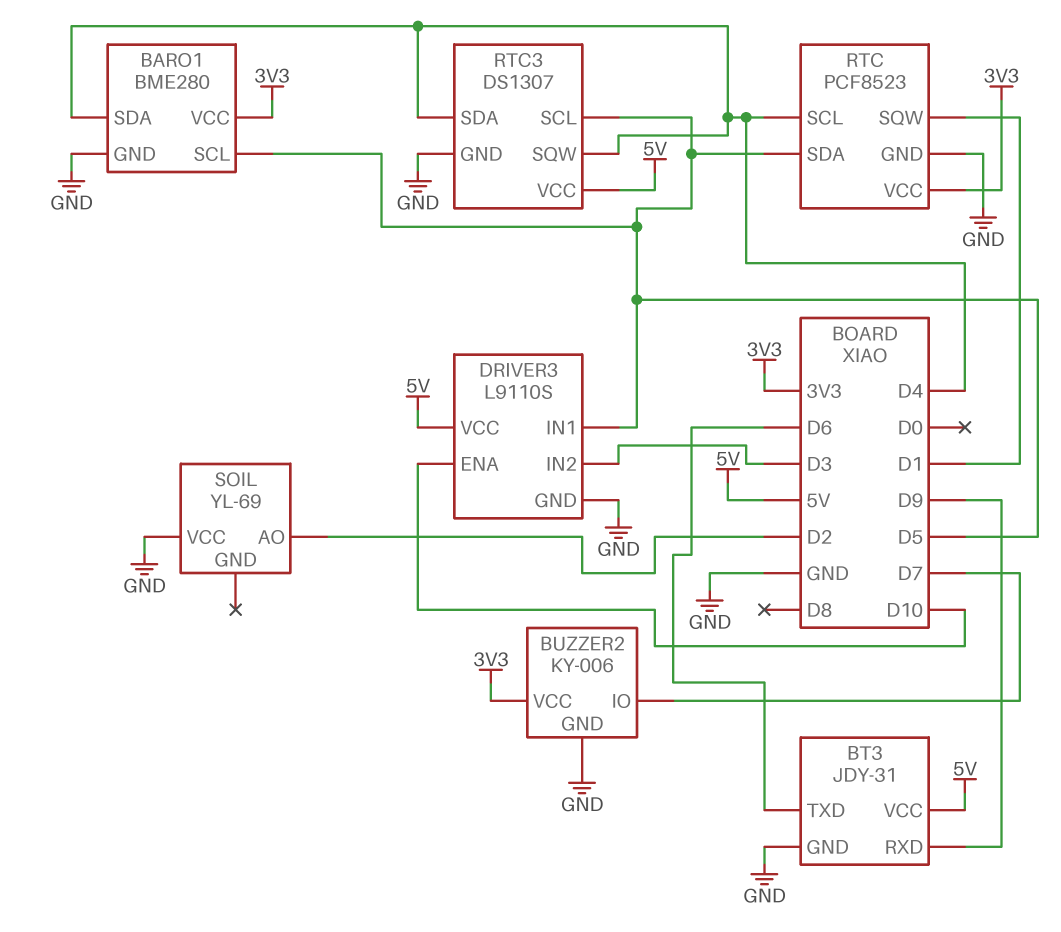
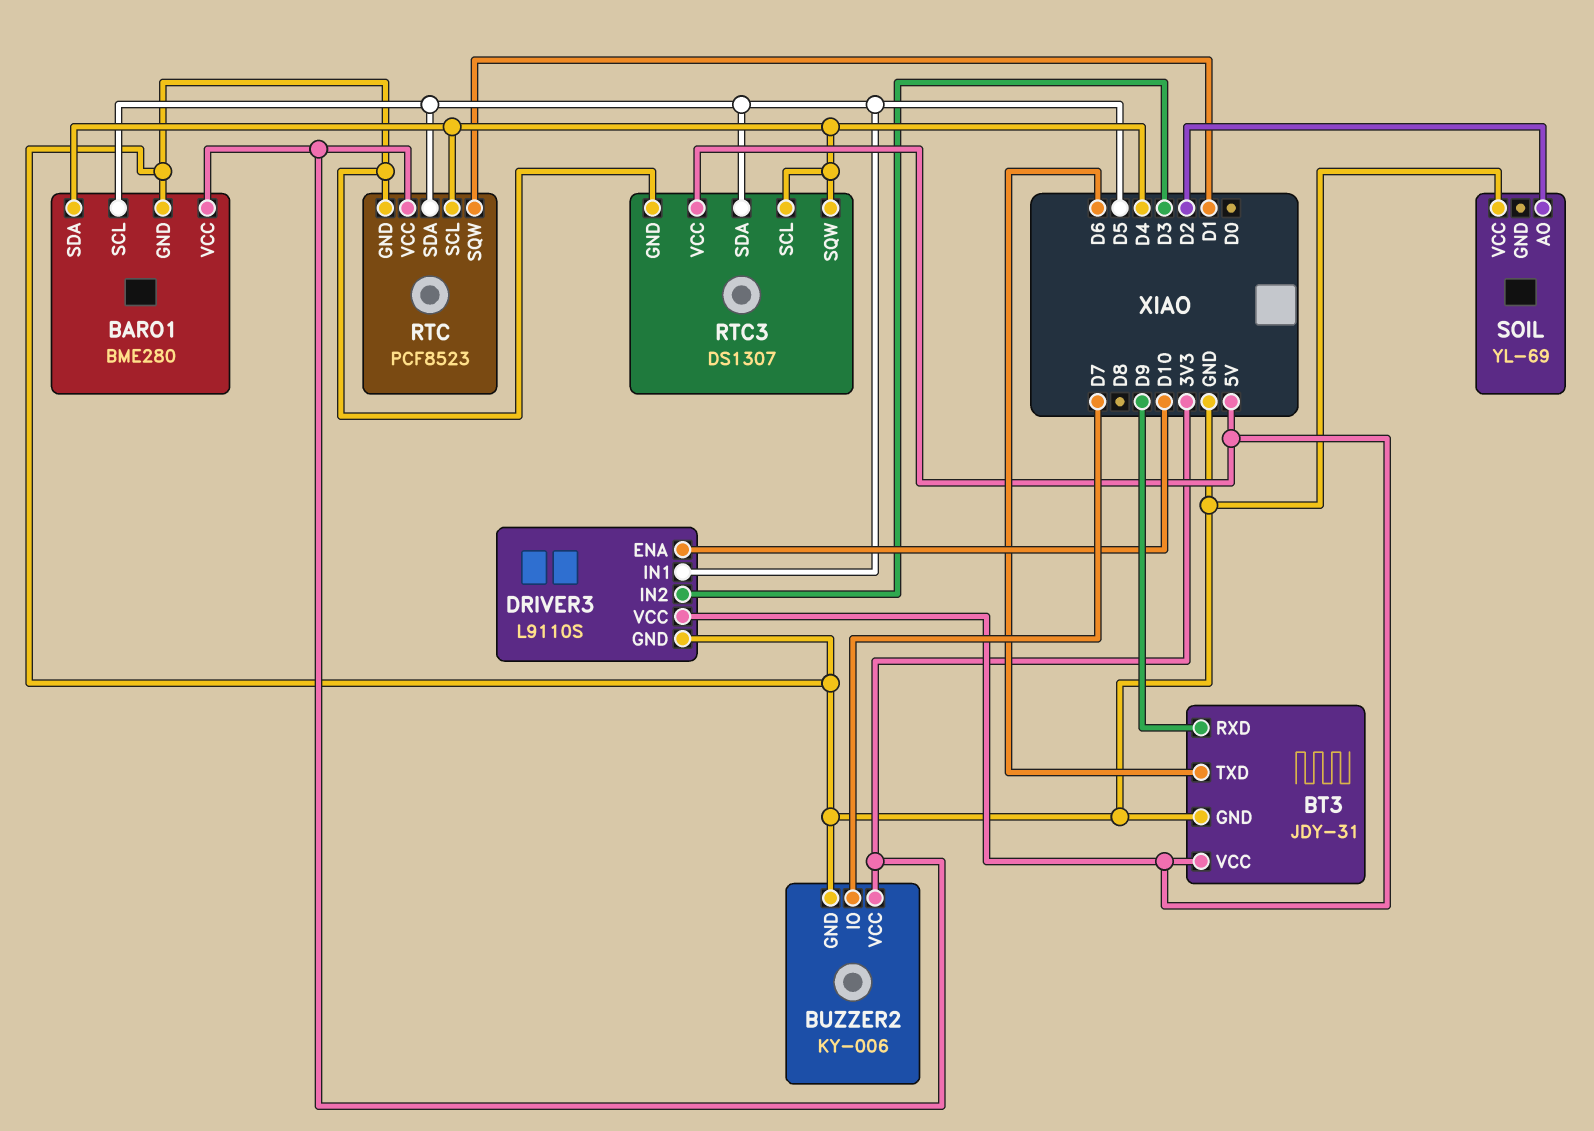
RTC3 pin SCL: D5 -> D4
RTC3 pin SDA: D4 -> D5

